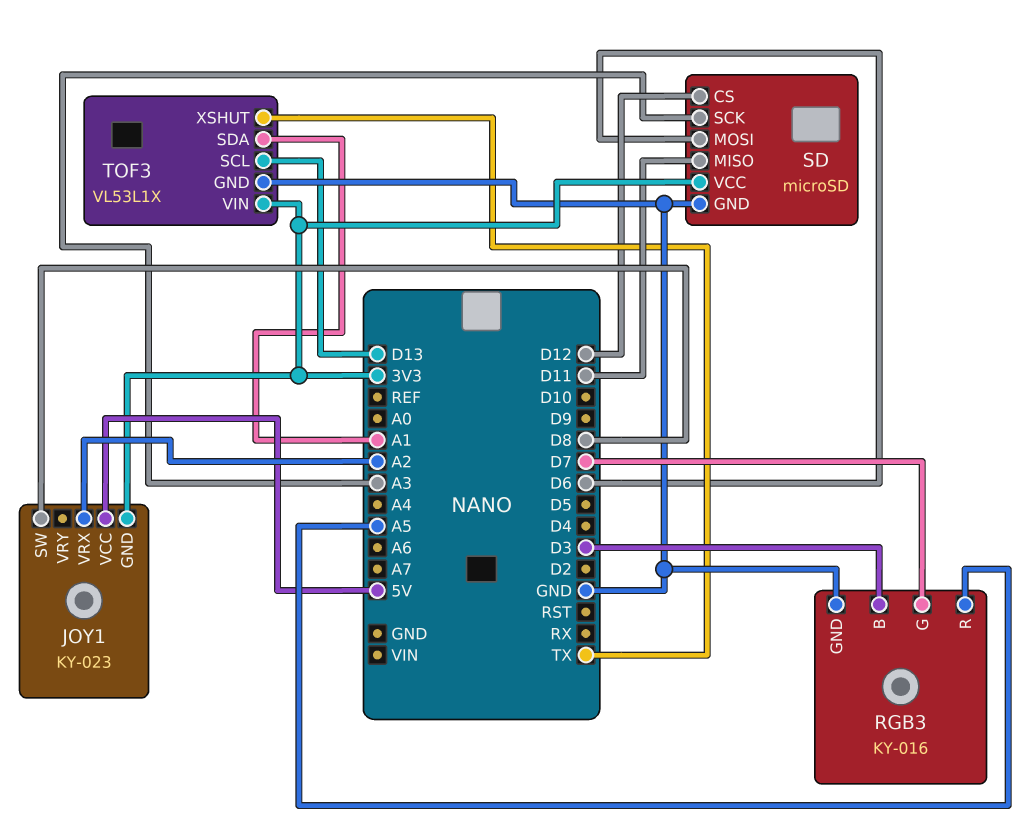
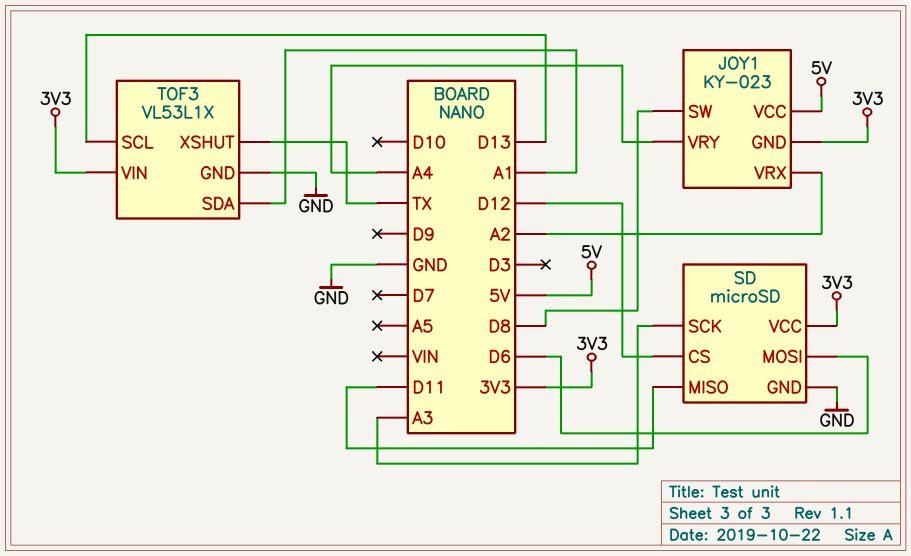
JOY1 pin VRY: none -> A4
RGB3: KY-016 -> none
RGB3 pin B: D3 -> none
RGB3 pin G: D7 -> none
RGB3 pin GND: GND -> none
RGB3 pin R: A5 -> none

